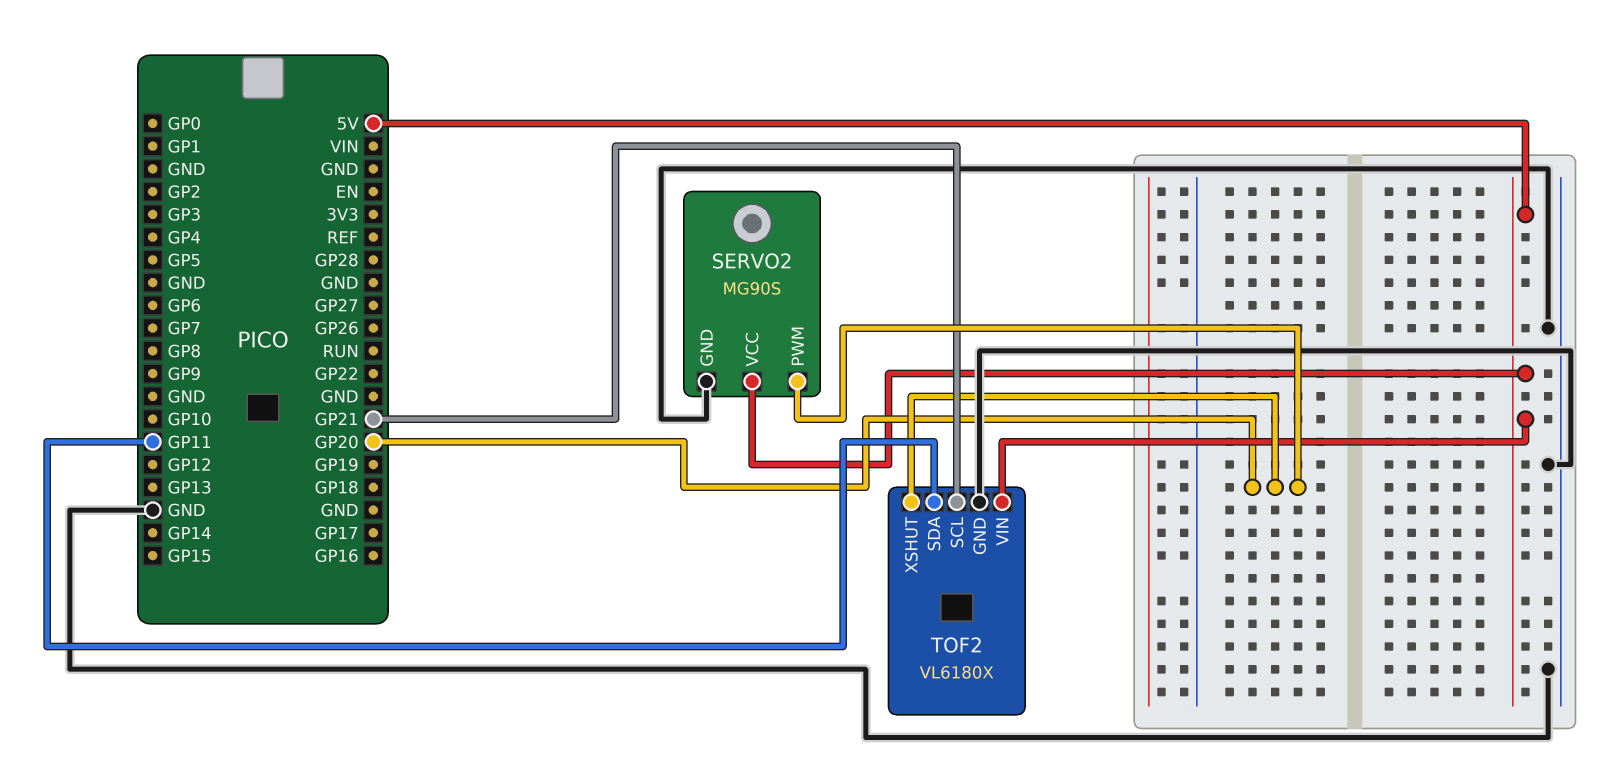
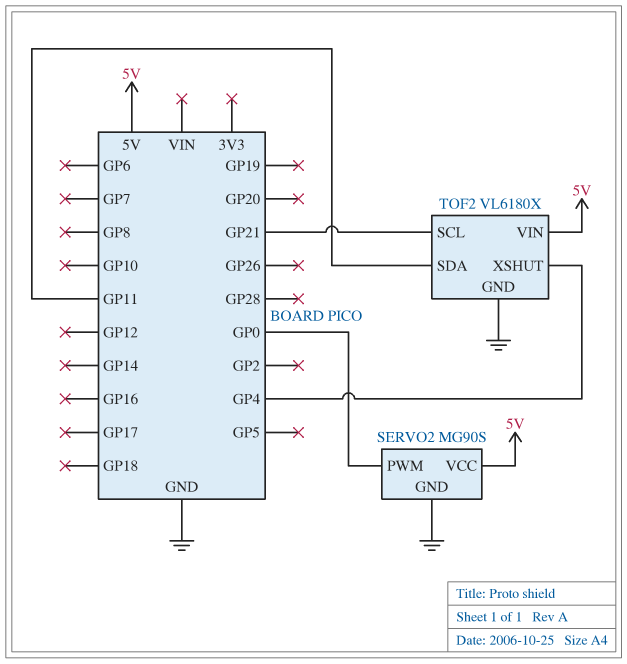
SERVO2 pin PWM: GP20 -> GP0
TOF2 pin XSHUT: GP20 -> GP4

